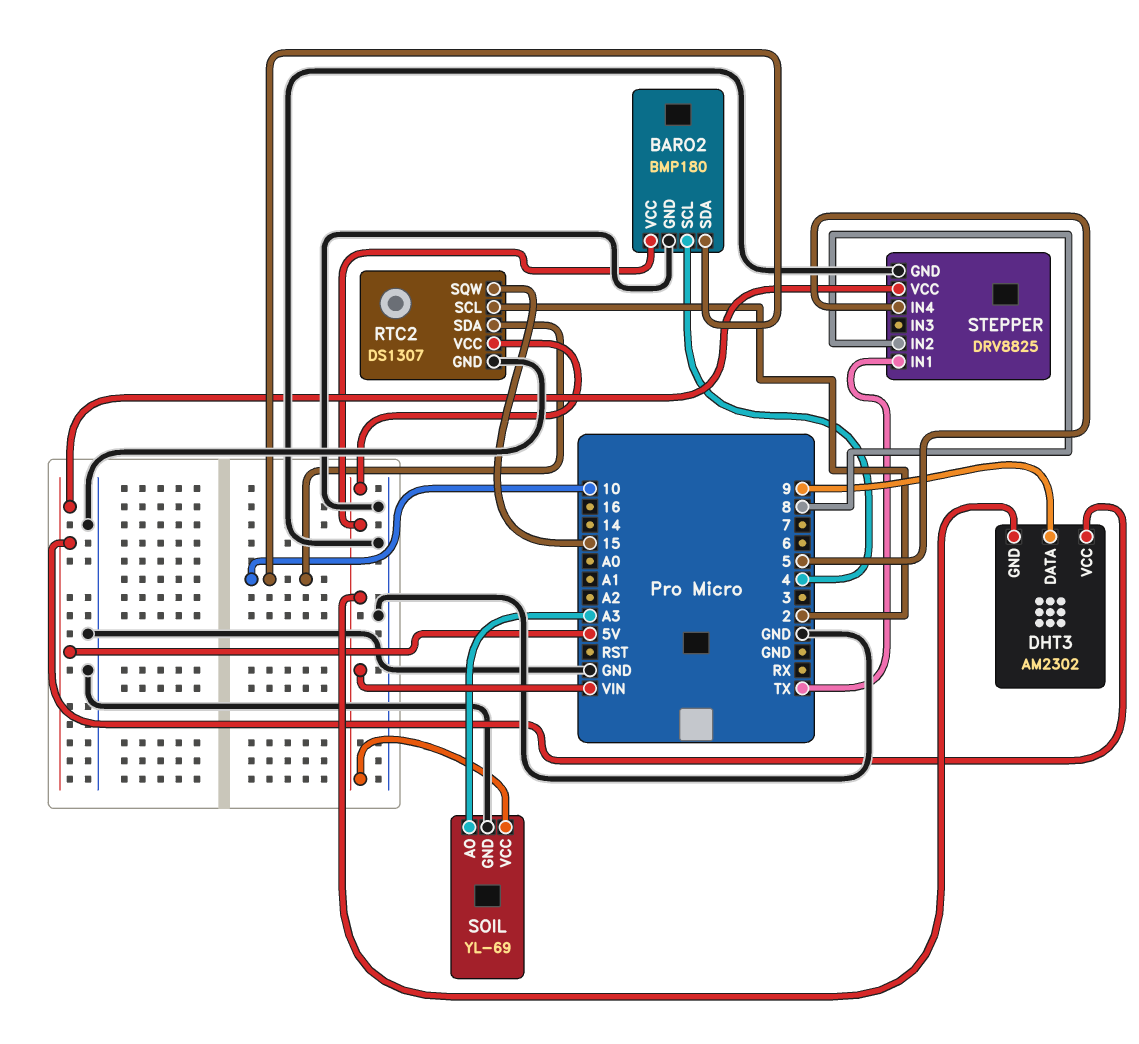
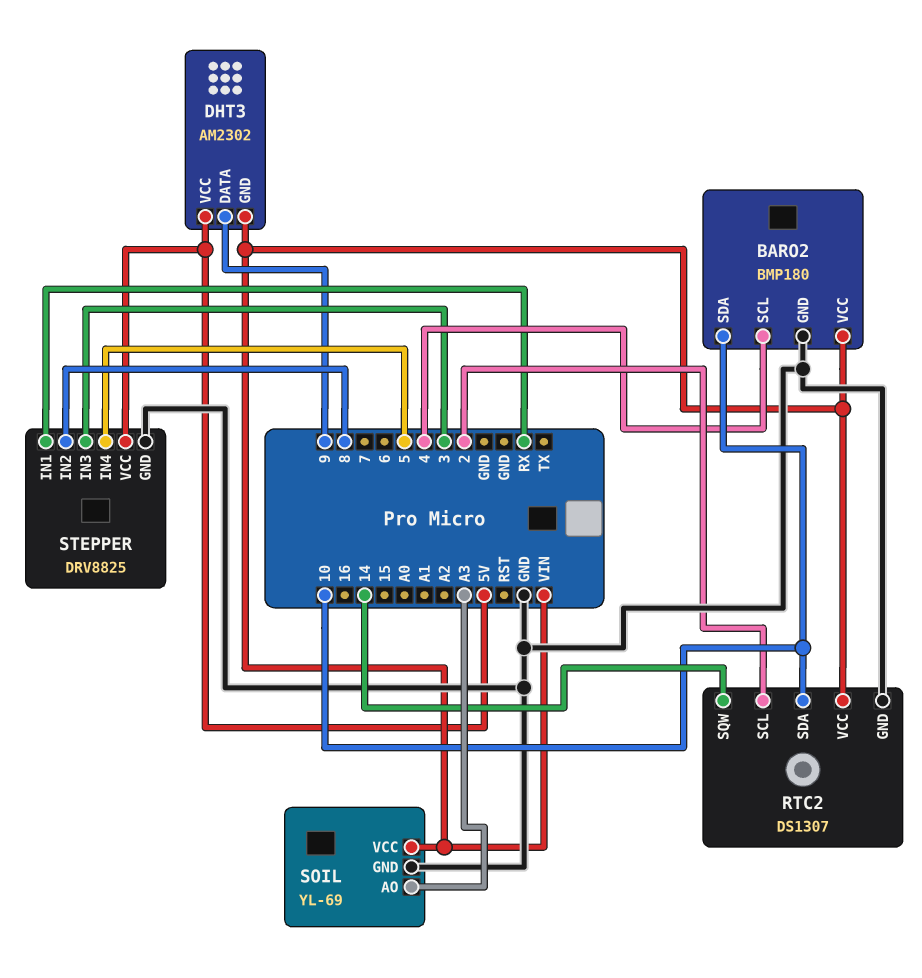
RTC2 pin SQW: 15 -> 14
STEPPER pin IN1: TX -> RX
STEPPER pin IN3: none -> 3

